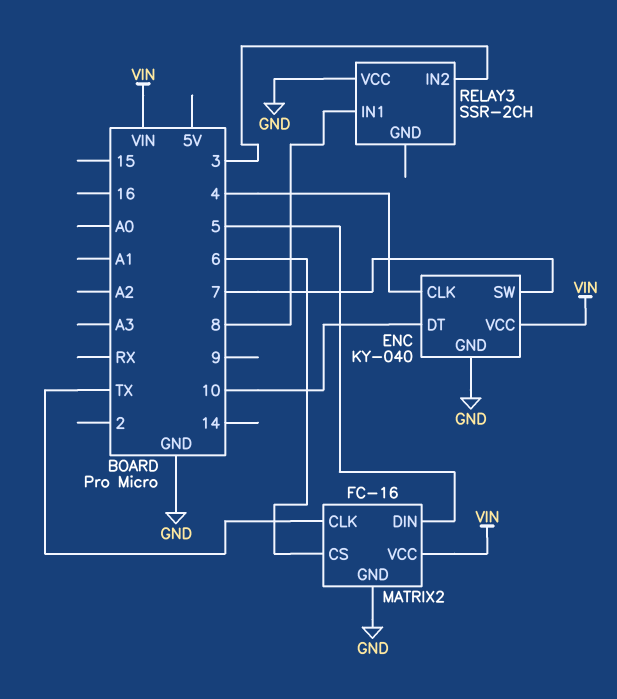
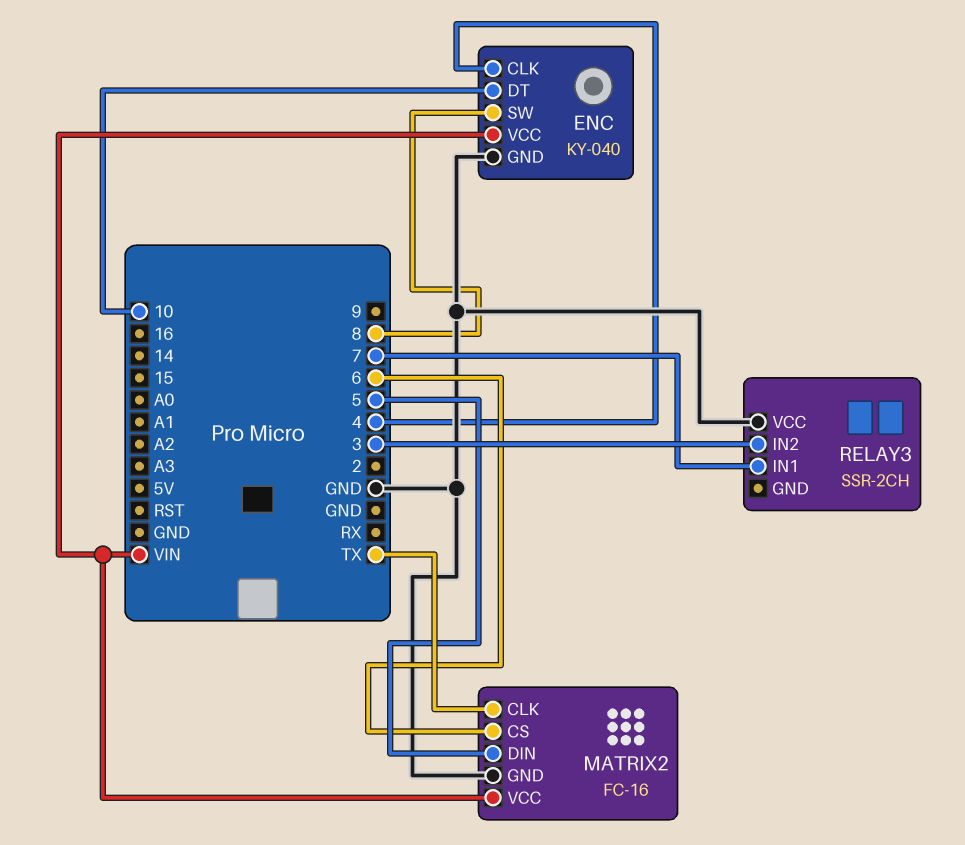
ENC pin SW: 7 -> 8
RELAY3 pin IN1: 8 -> 7

